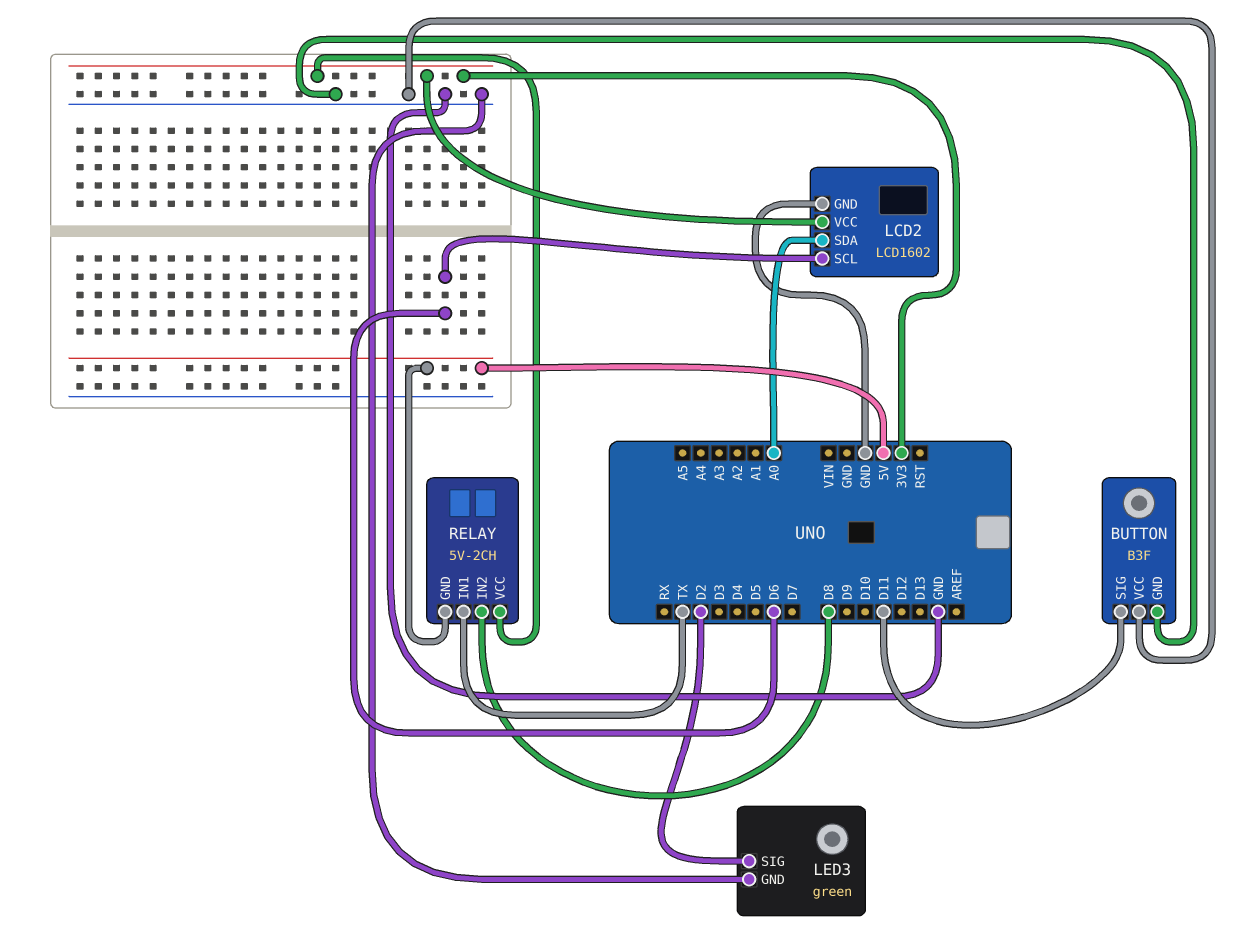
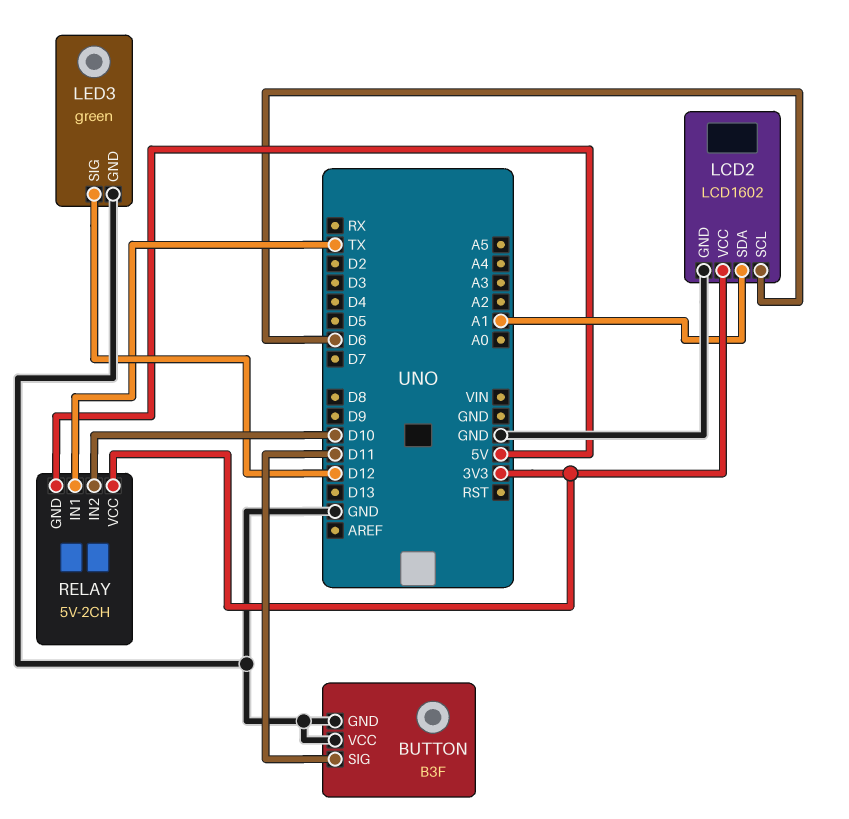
LCD2 pin SDA: A0 -> A1
LED3 pin SIG: D2 -> D12
RELAY pin IN2: D8 -> D10

